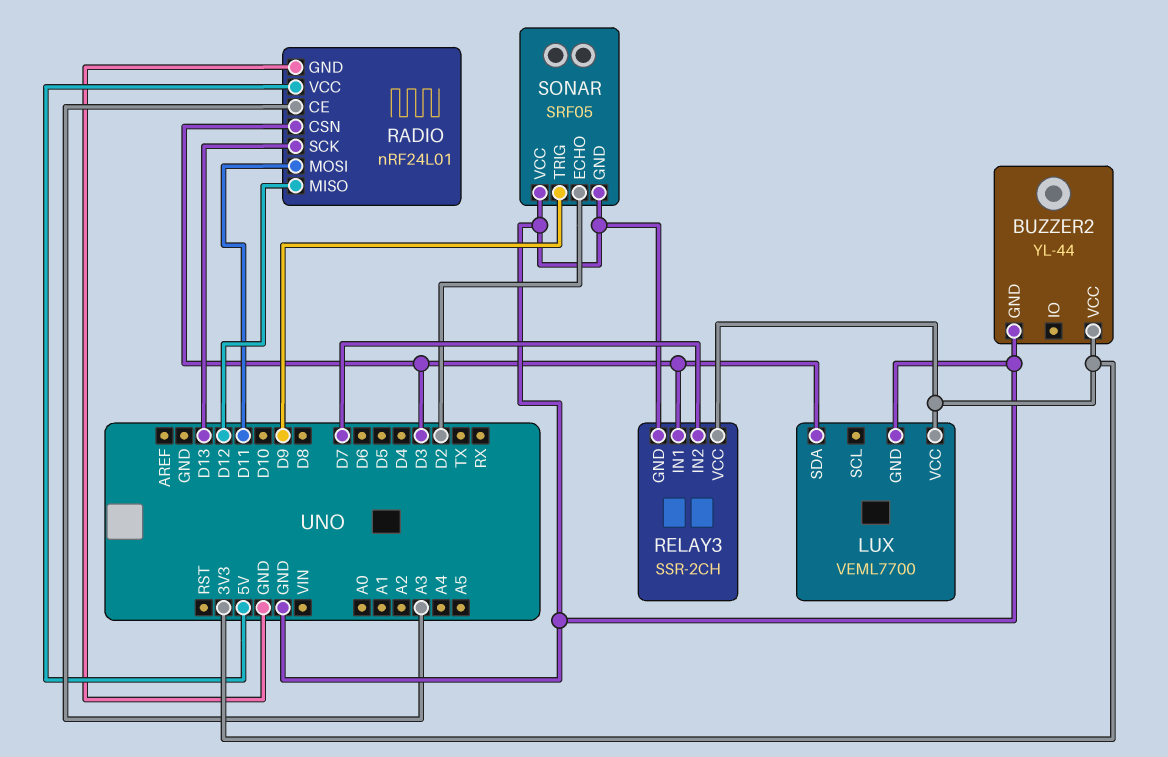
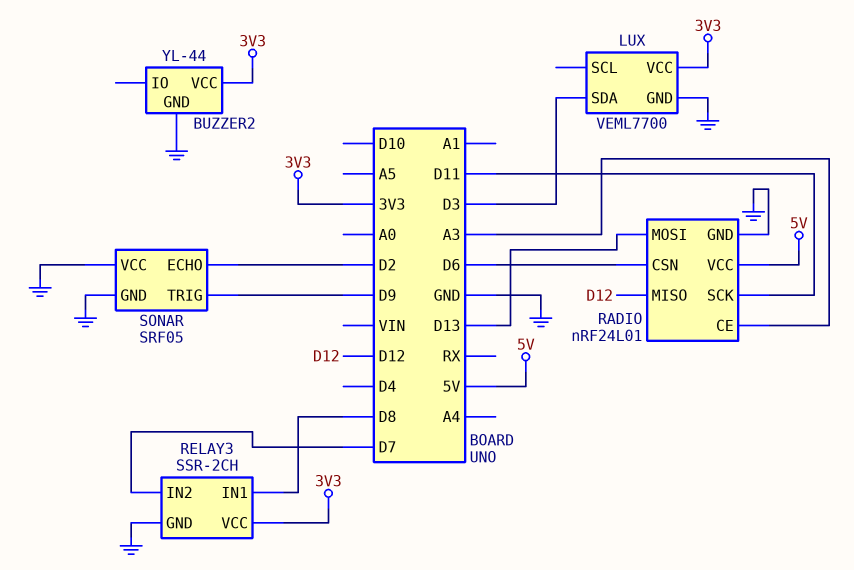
RADIO pin CSN: D3 -> D6
RADIO pin MOSI: D11 -> D13
RADIO pin SCK: D13 -> D11
RELAY3 pin IN1: D3 -> D8

